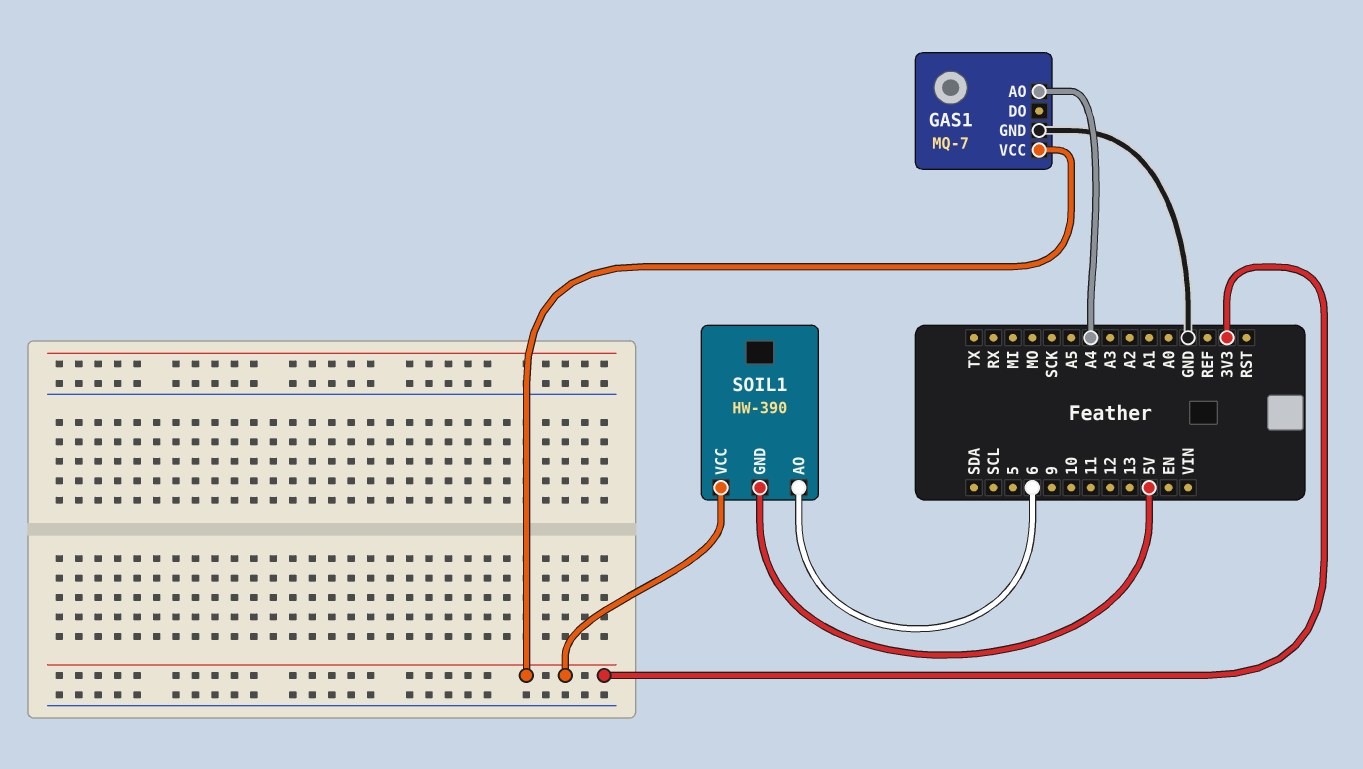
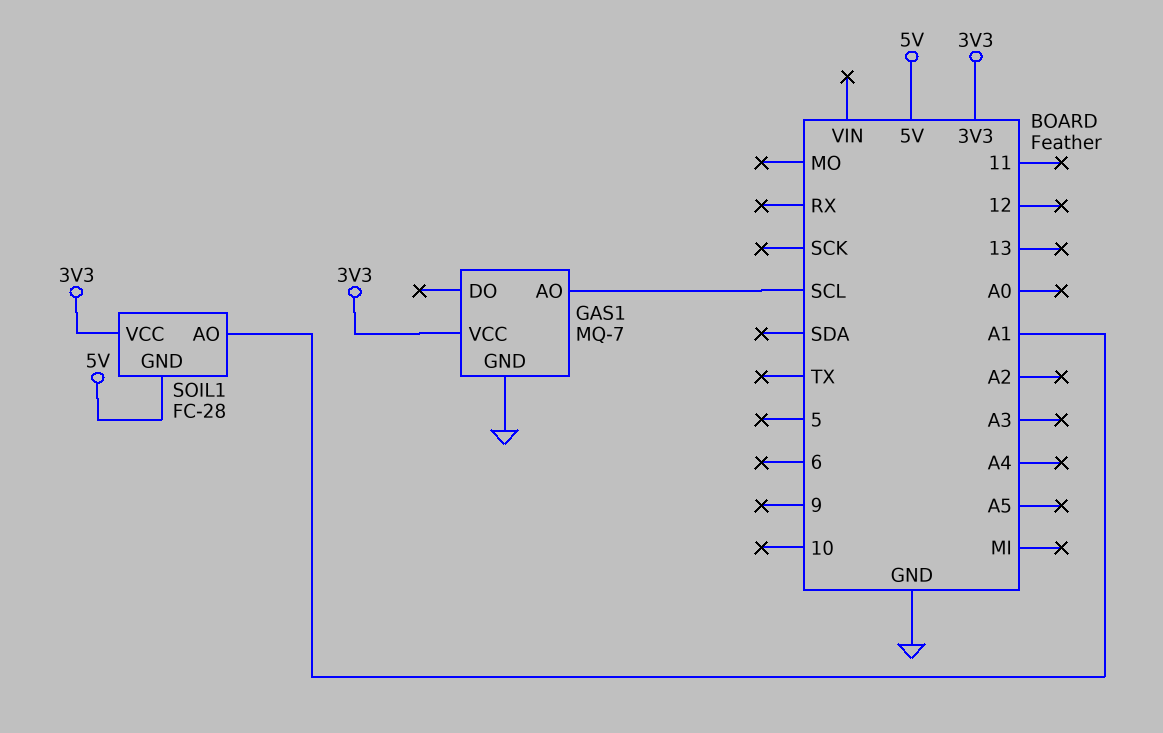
GAS1 pin AO: A4 -> SCL
SOIL1: HW-390 -> FC-28
SOIL1 pin AO: 6 -> A1

